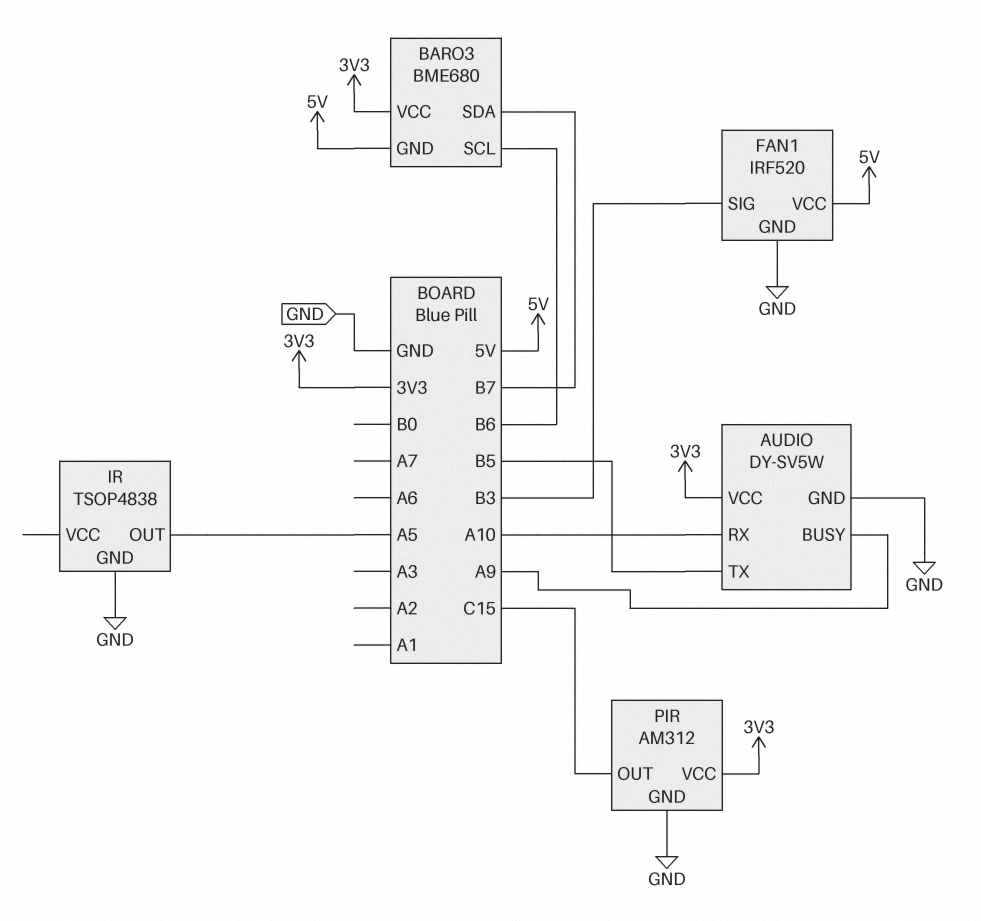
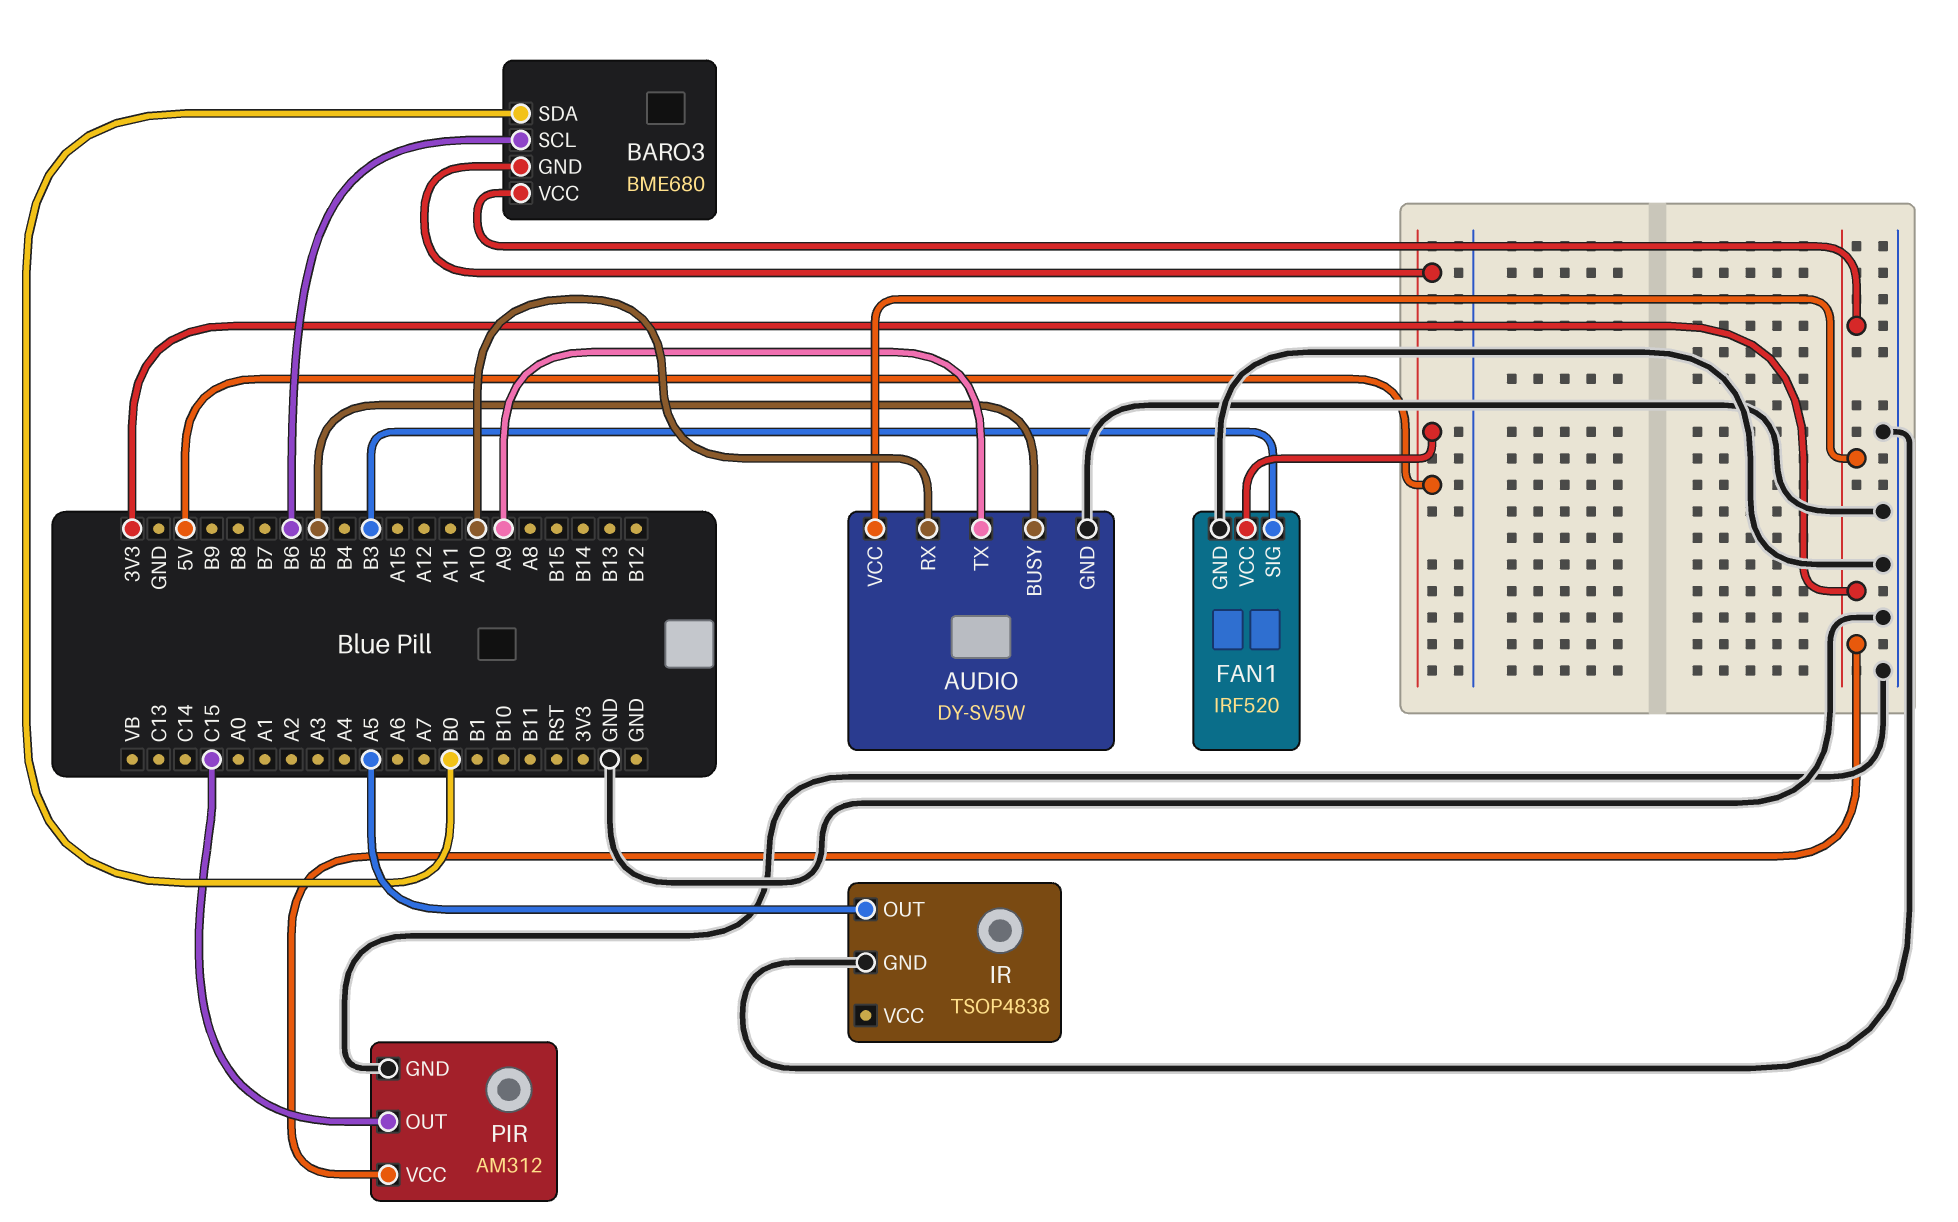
AUDIO pin BUSY: A9 -> B5
AUDIO pin TX: B5 -> A9
BARO3 pin SDA: B7 -> B0

